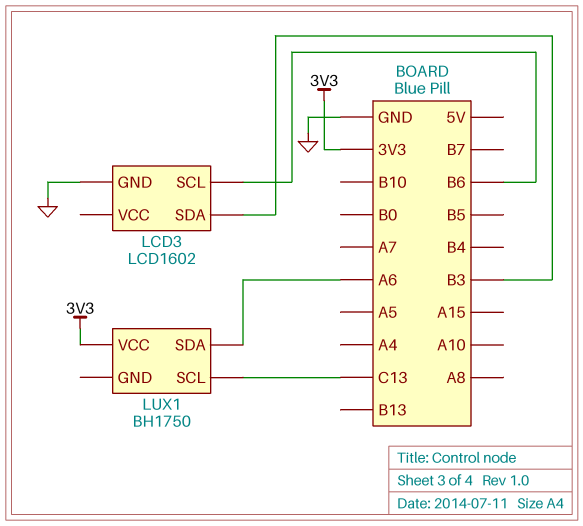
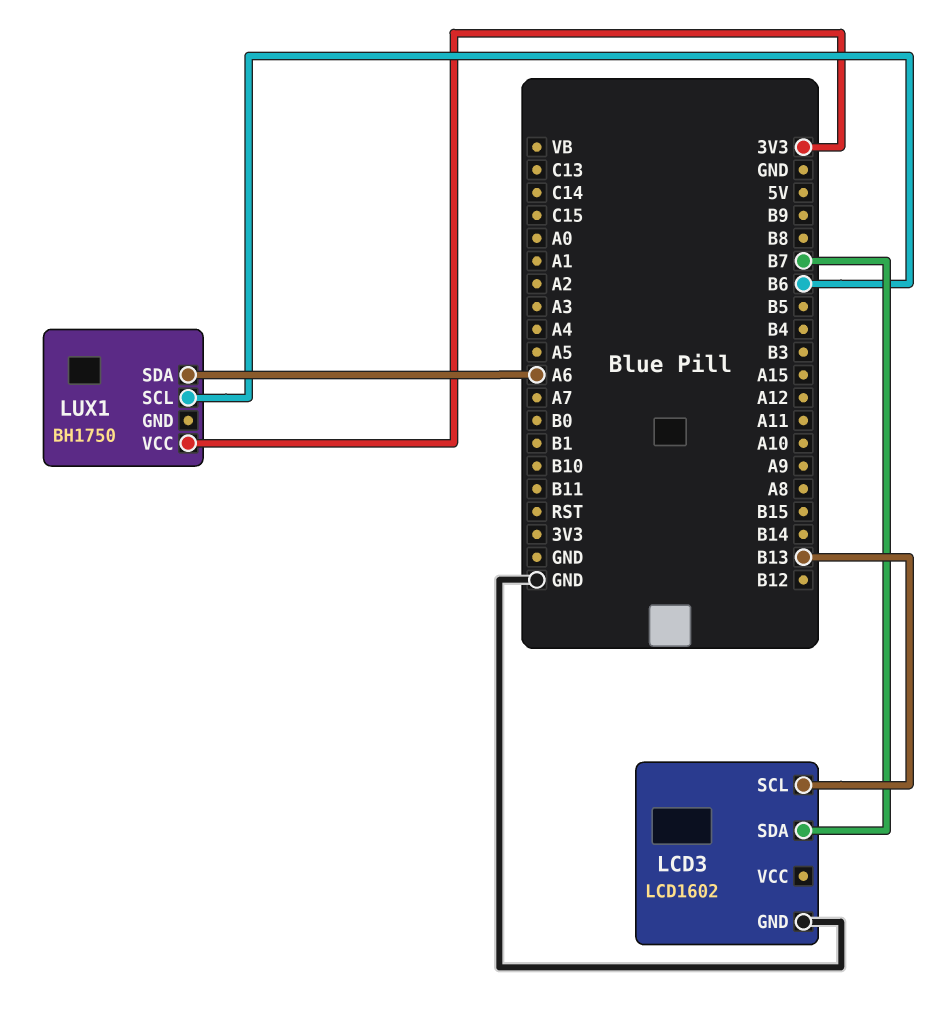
LCD3 pin SCL: B6 -> B13
LCD3 pin SDA: B3 -> B7
LUX1 pin SCL: C13 -> B6

